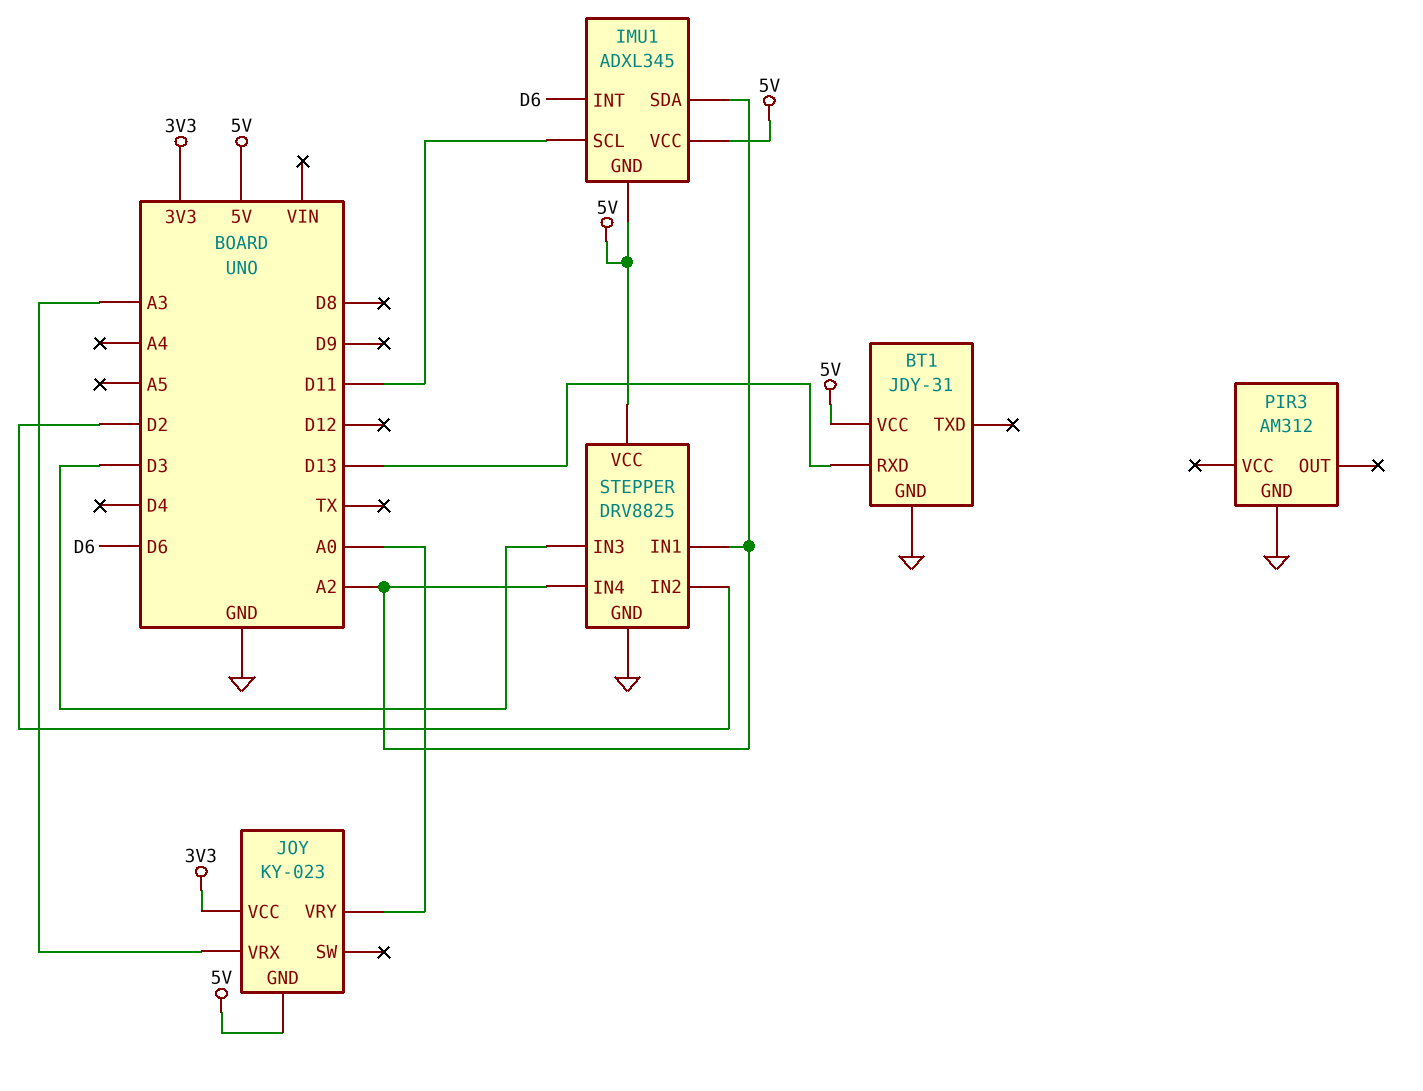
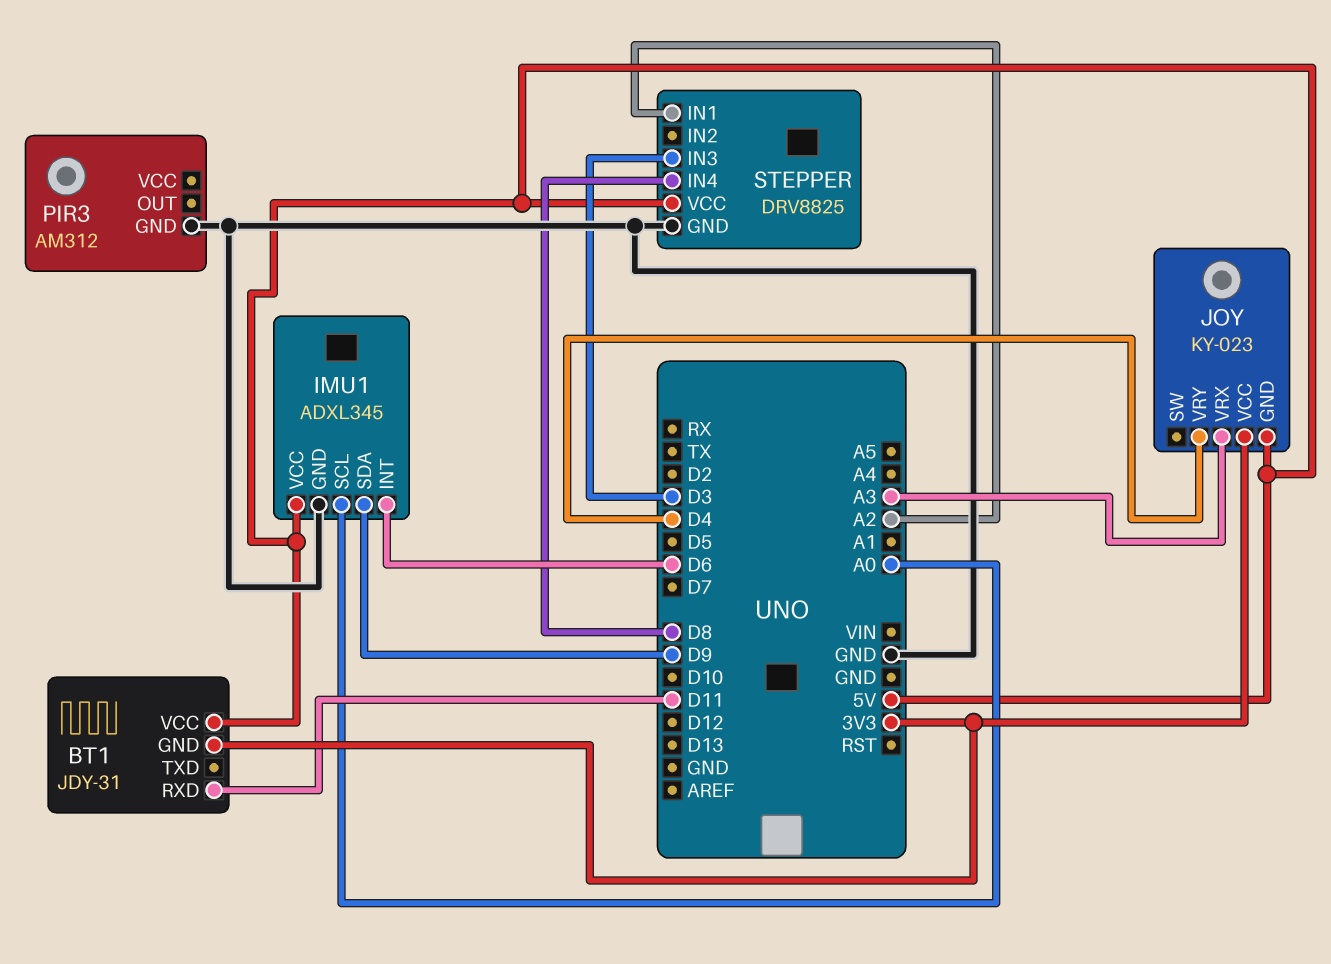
BT1 pin GND: GND -> 3V3
BT1 pin RXD: D13 -> D11
IMU1 pin GND: 5V -> GND
IMU1 pin SCL: D11 -> A0
IMU1 pin SDA: A2 -> D9
JOY pin VRY: A0 -> D4
STEPPER pin IN2: D2 -> none
STEPPER pin IN4: A2 -> D8

